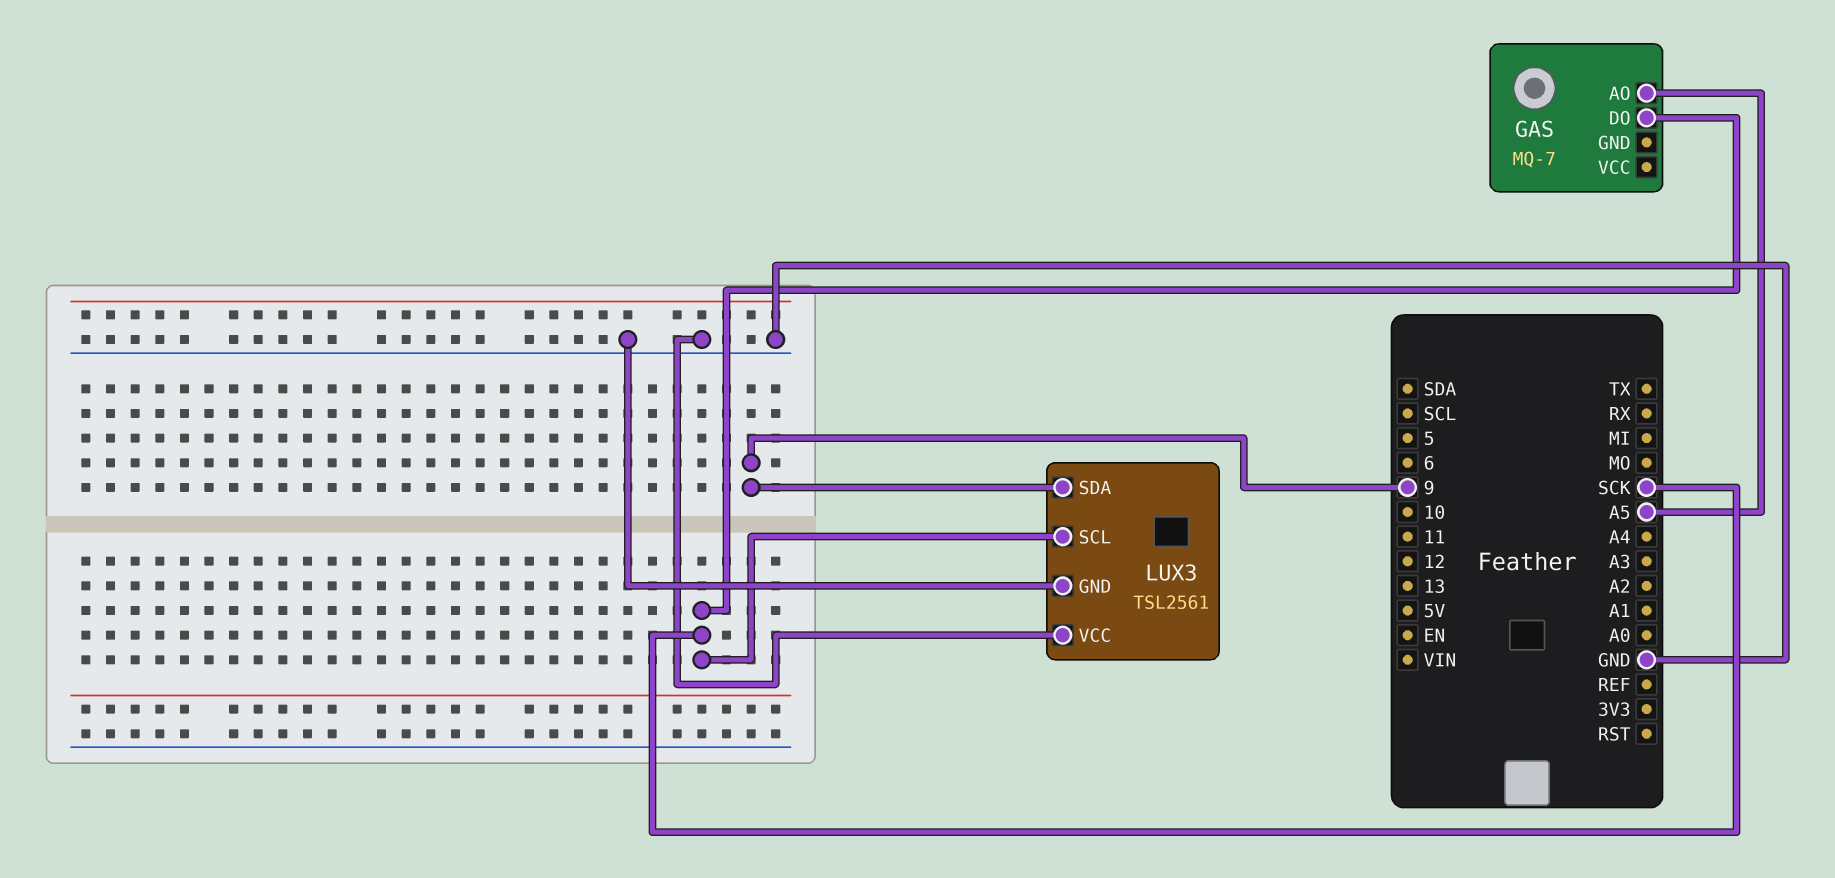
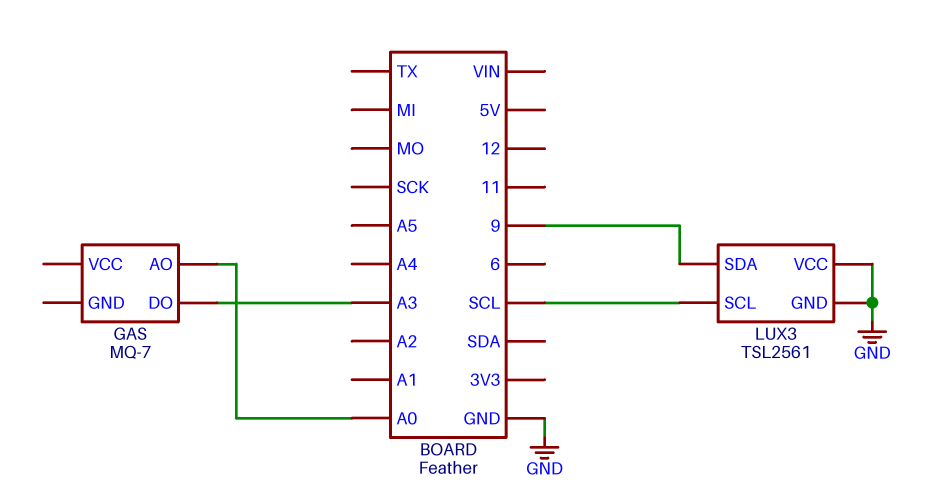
GAS pin AO: A5 -> A0
GAS pin DO: SCK -> A3
LUX3 pin SCL: SCK -> SCL

